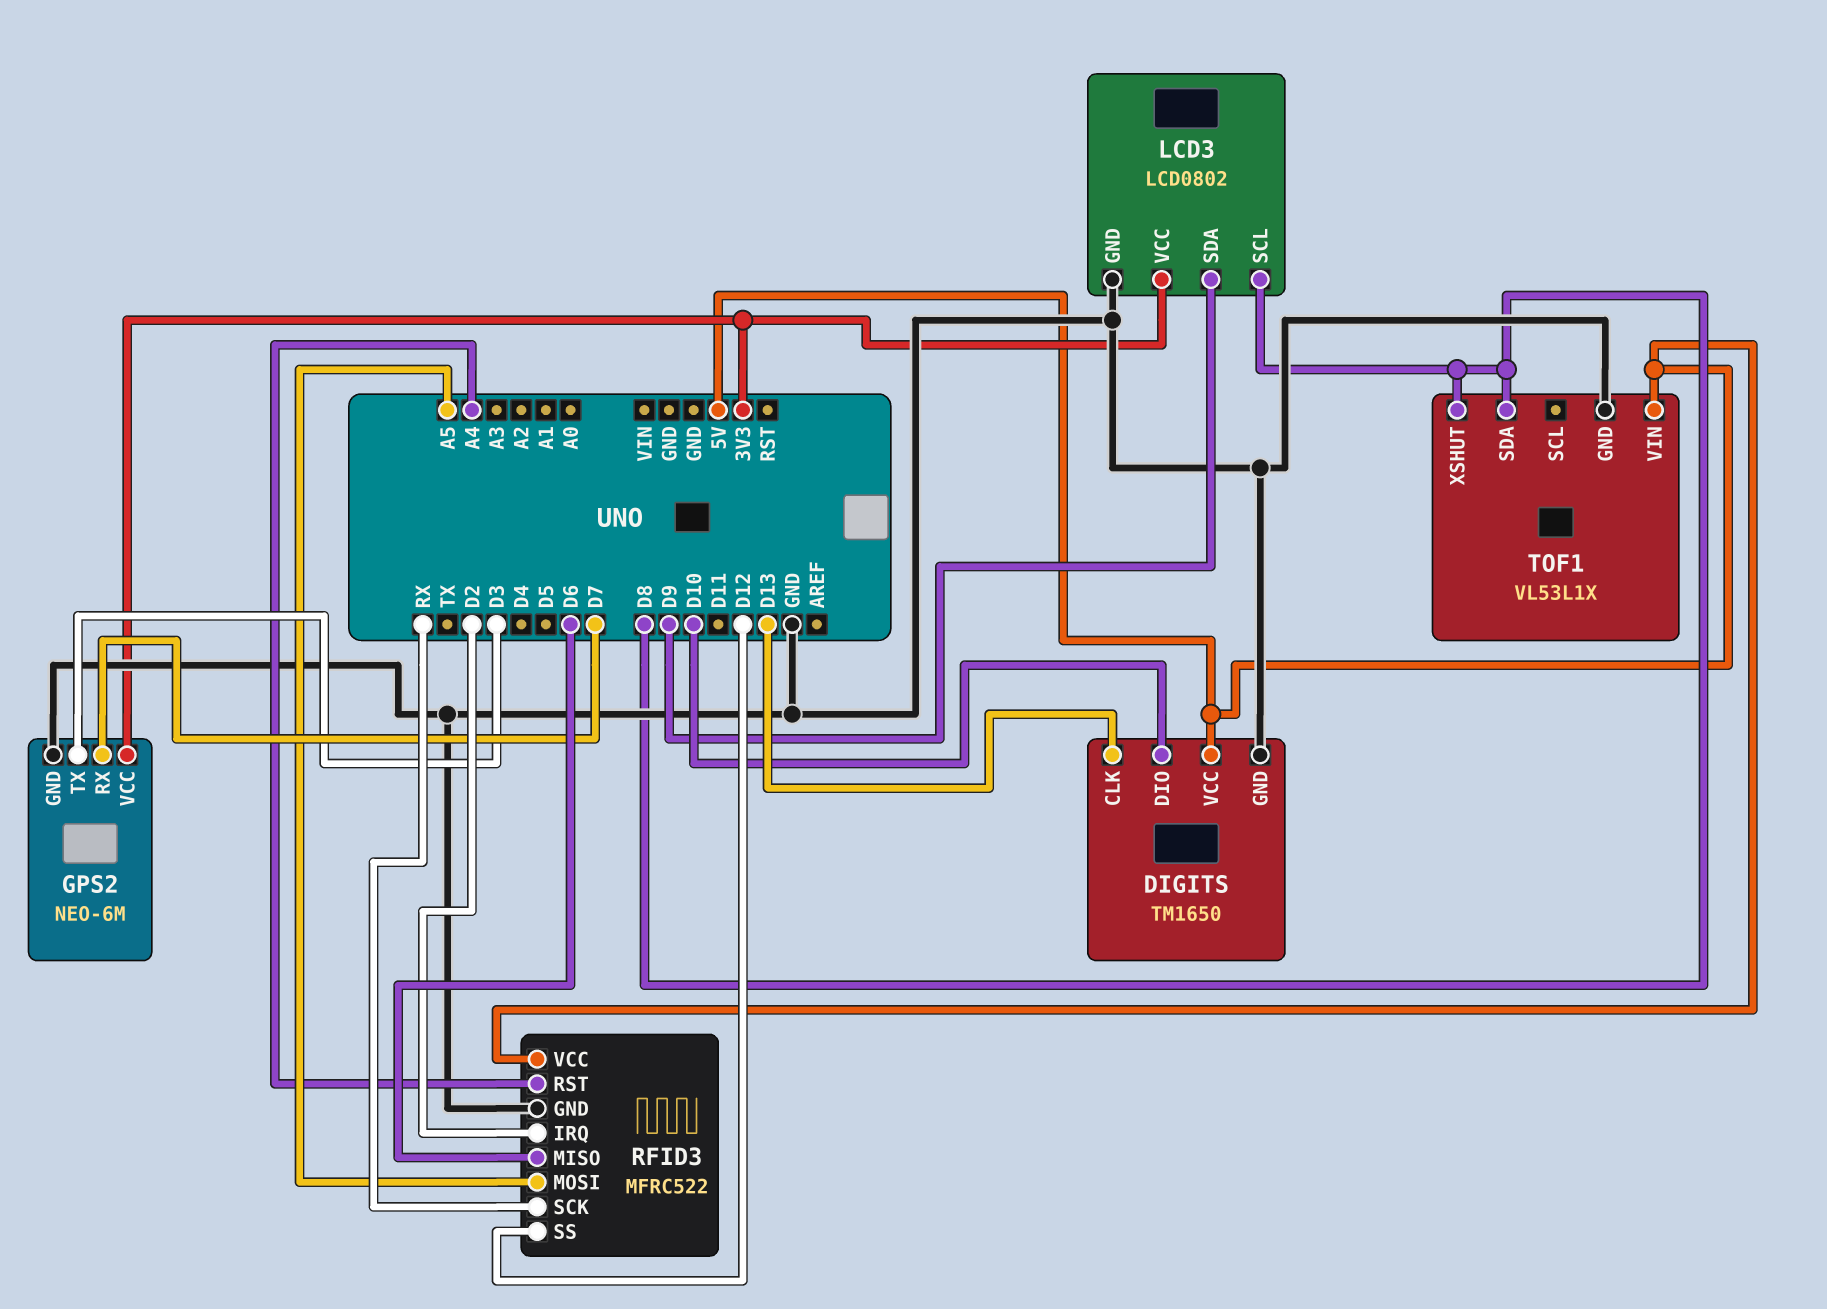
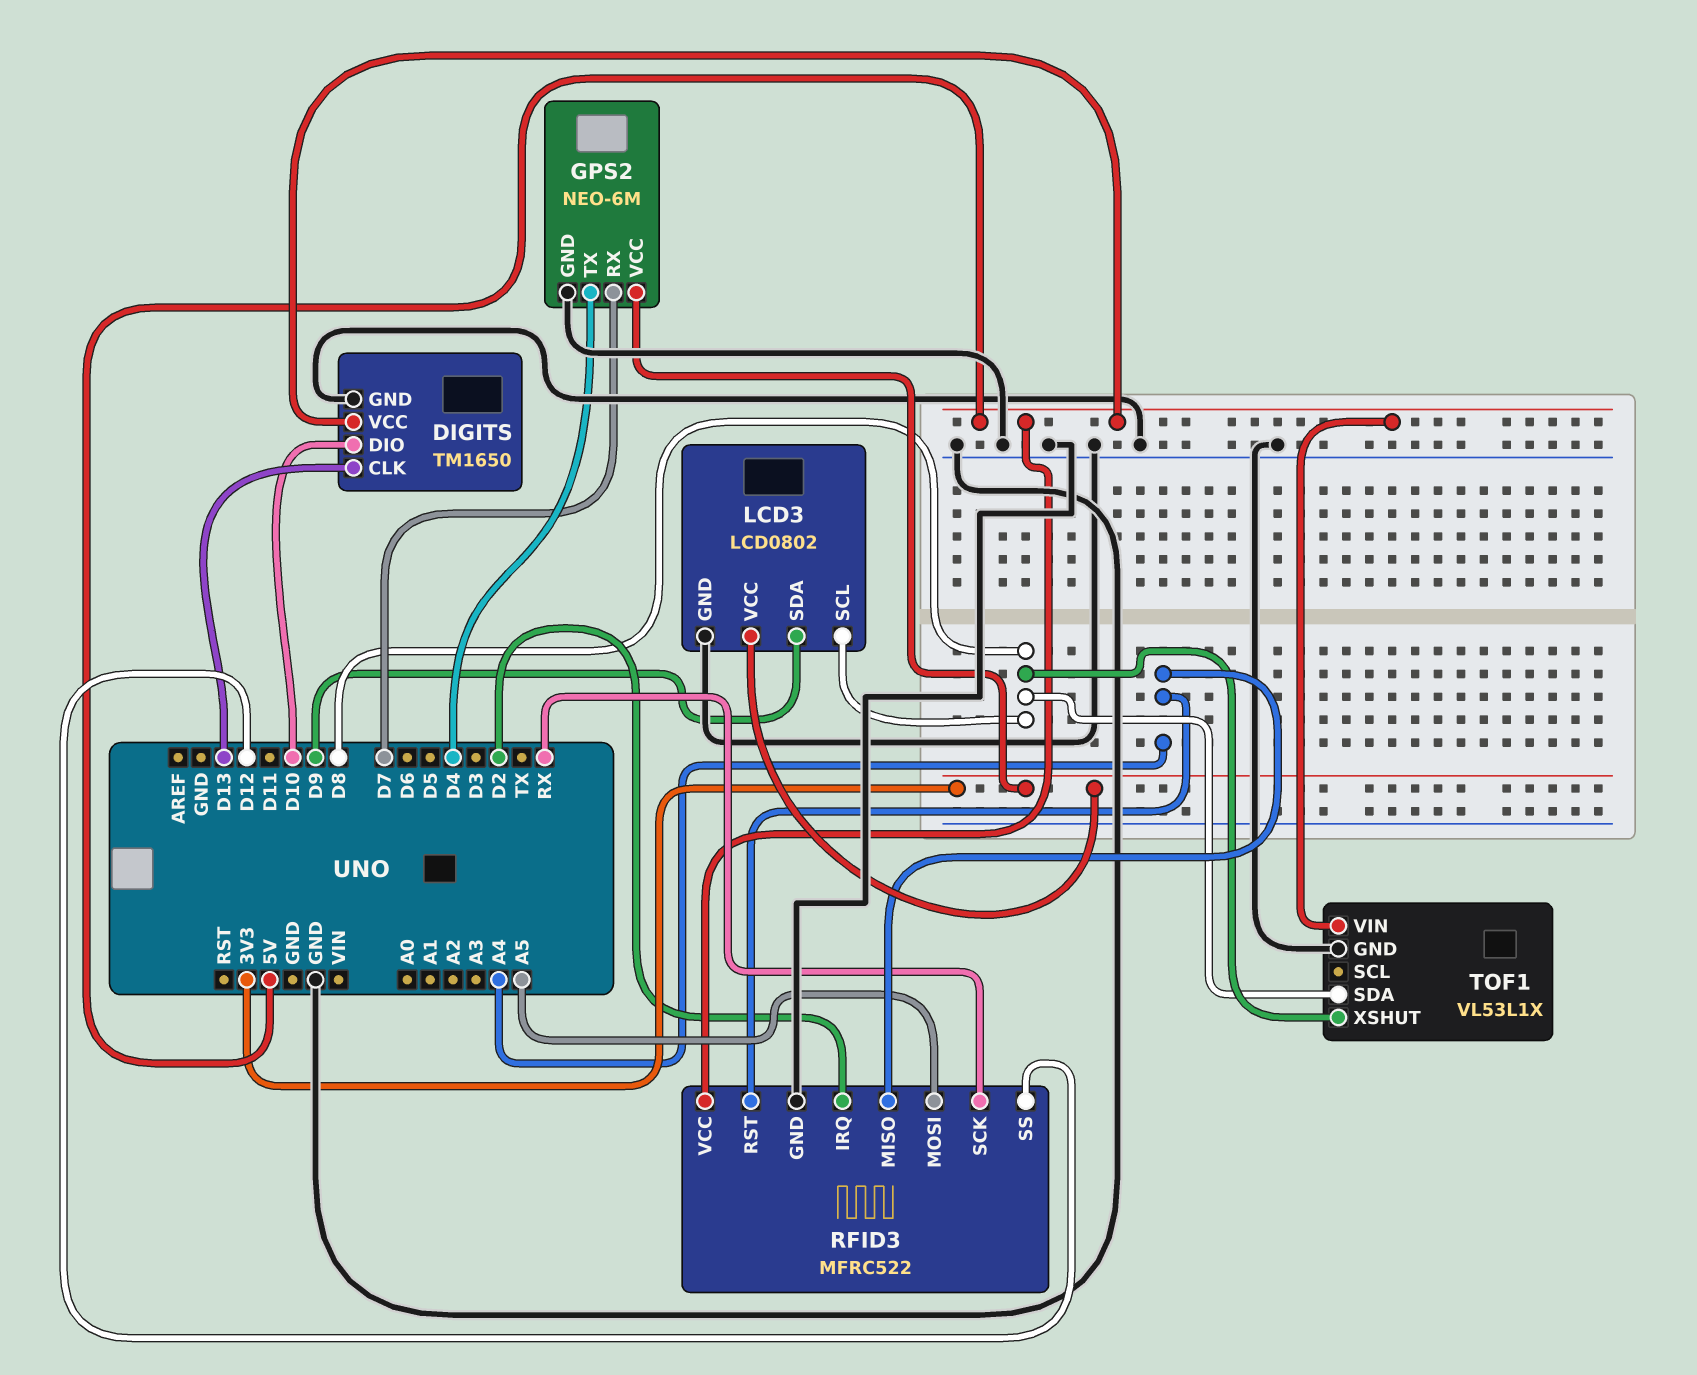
GPS2 pin TX: D3 -> D4
RFID3 pin MISO: D6 -> A4

